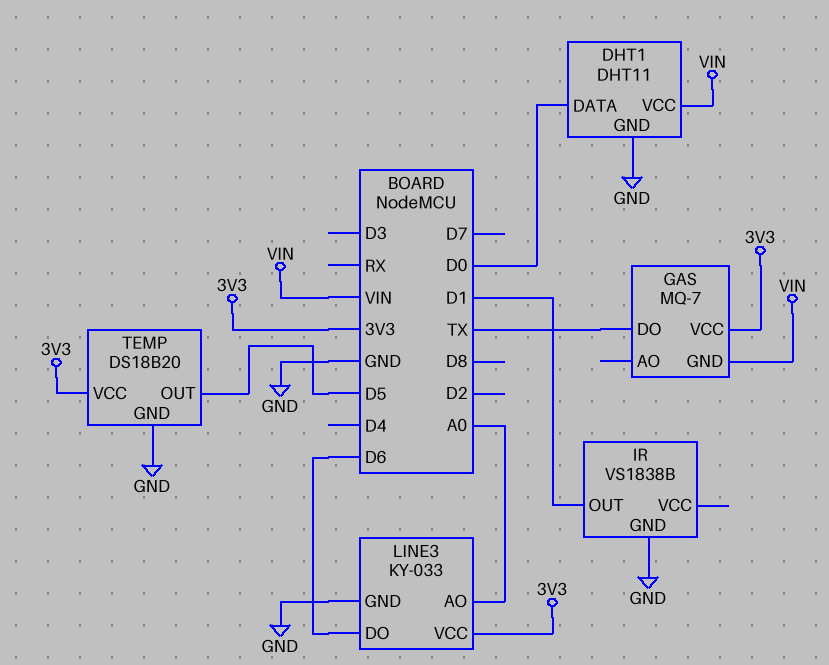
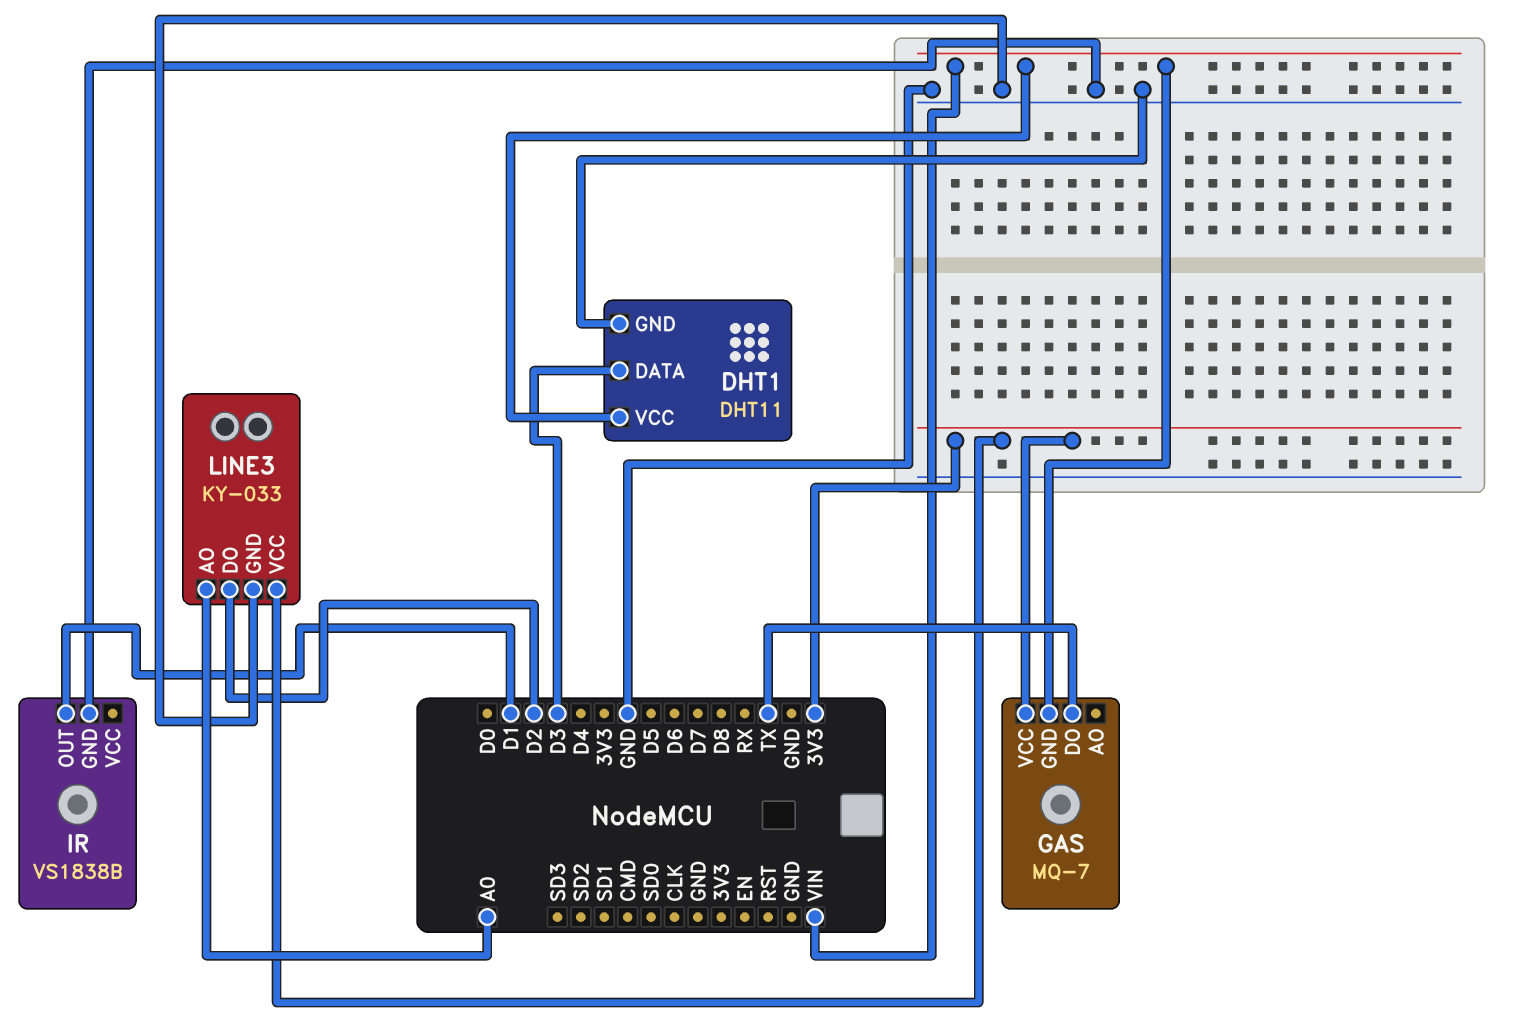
DHT1 pin DATA: D0 -> D3
LINE3 pin DO: D6 -> D2
TEMP: DS18B20 -> none
TEMP pin GND: GND -> none
TEMP pin OUT: D5 -> none
TEMP pin VCC: 3V3 -> none

